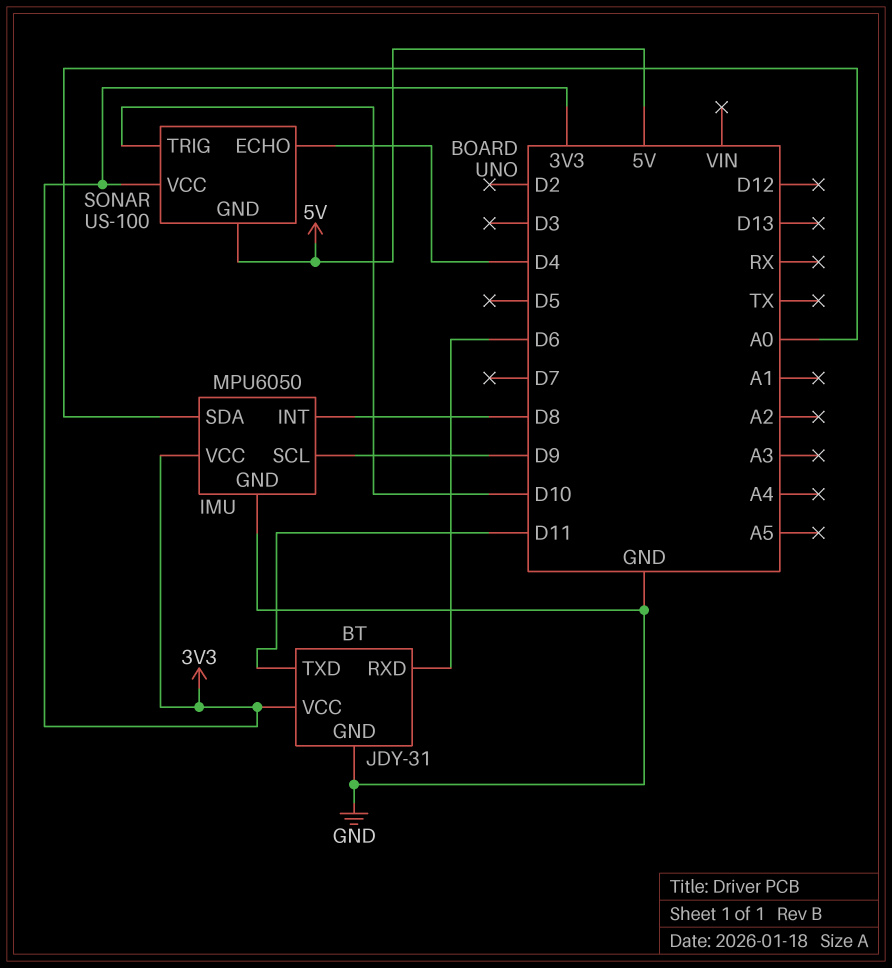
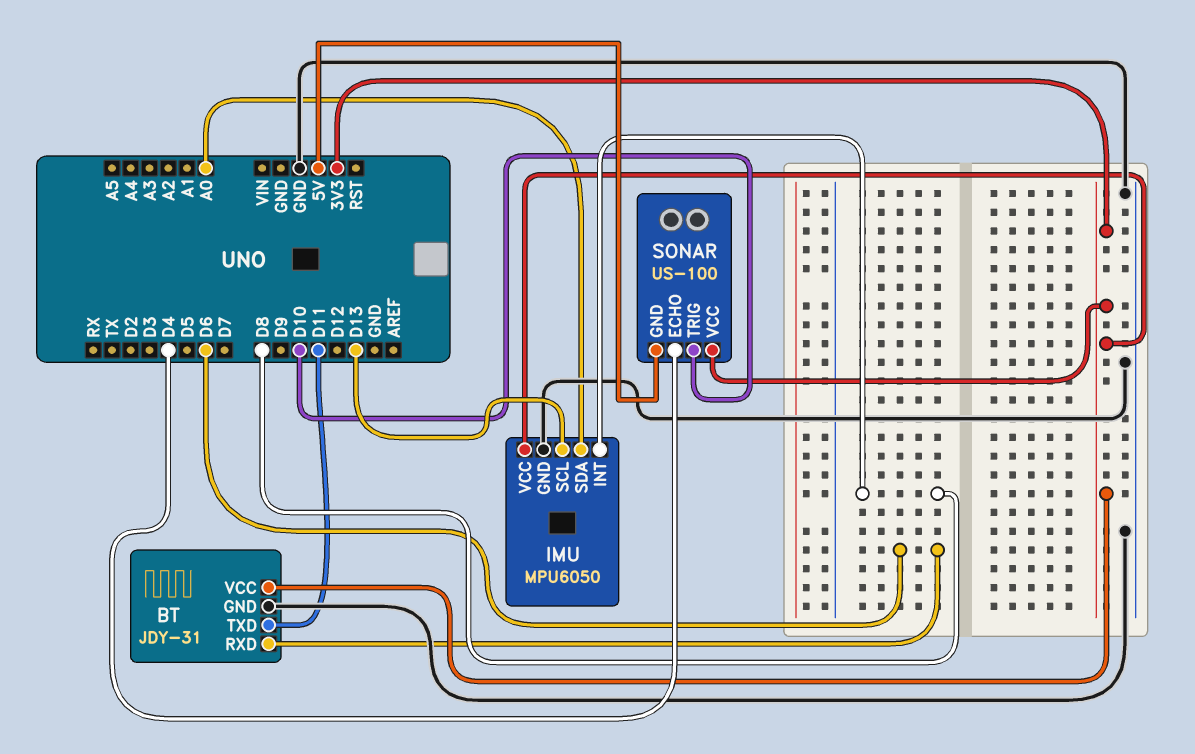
IMU pin SCL: D9 -> D13

